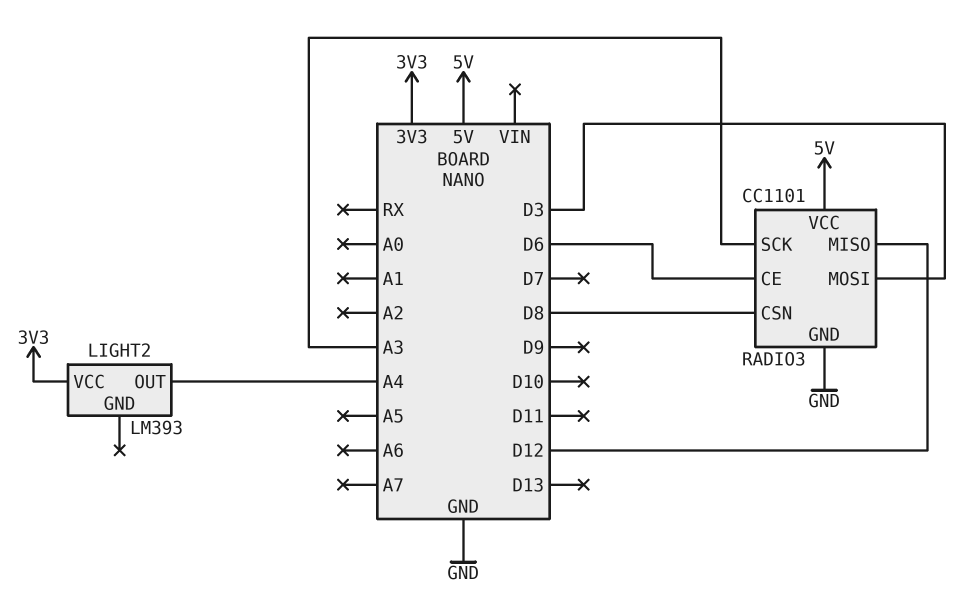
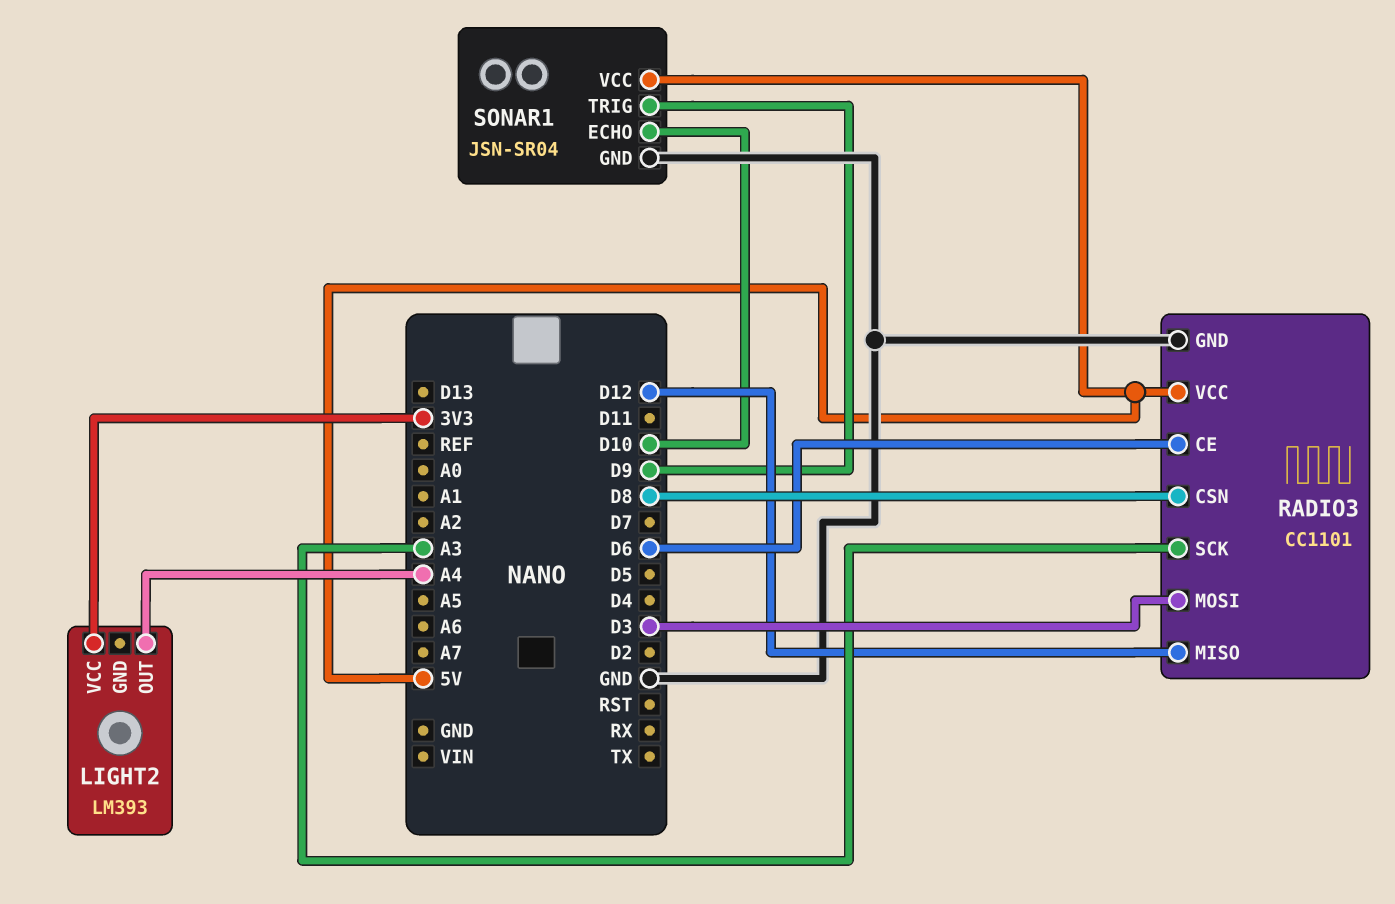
SONAR1: none -> JSN-SR04
SONAR1 pin ECHO: none -> D10
SONAR1 pin GND: none -> GND
SONAR1 pin TRIG: none -> D9
SONAR1 pin VCC: none -> 5V

